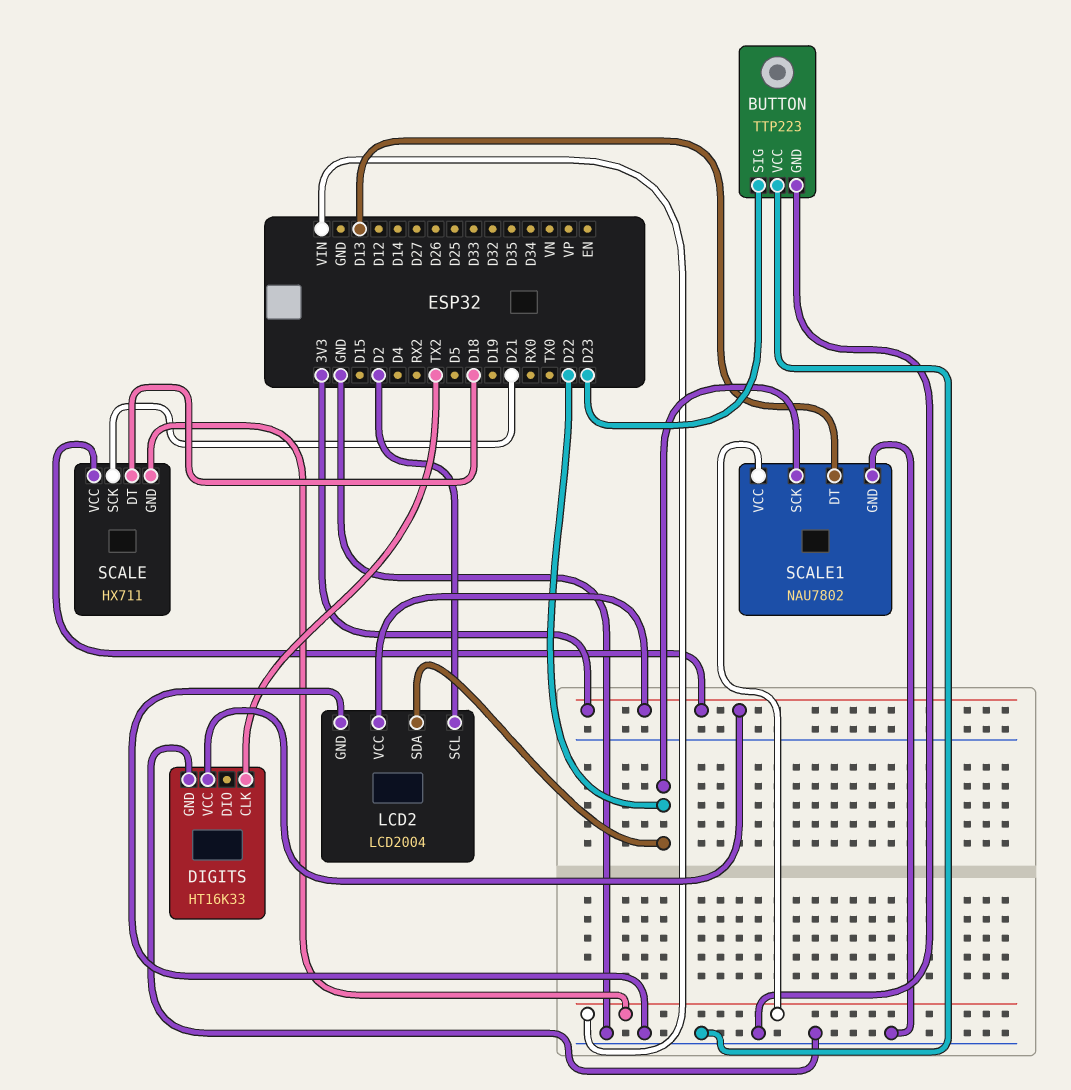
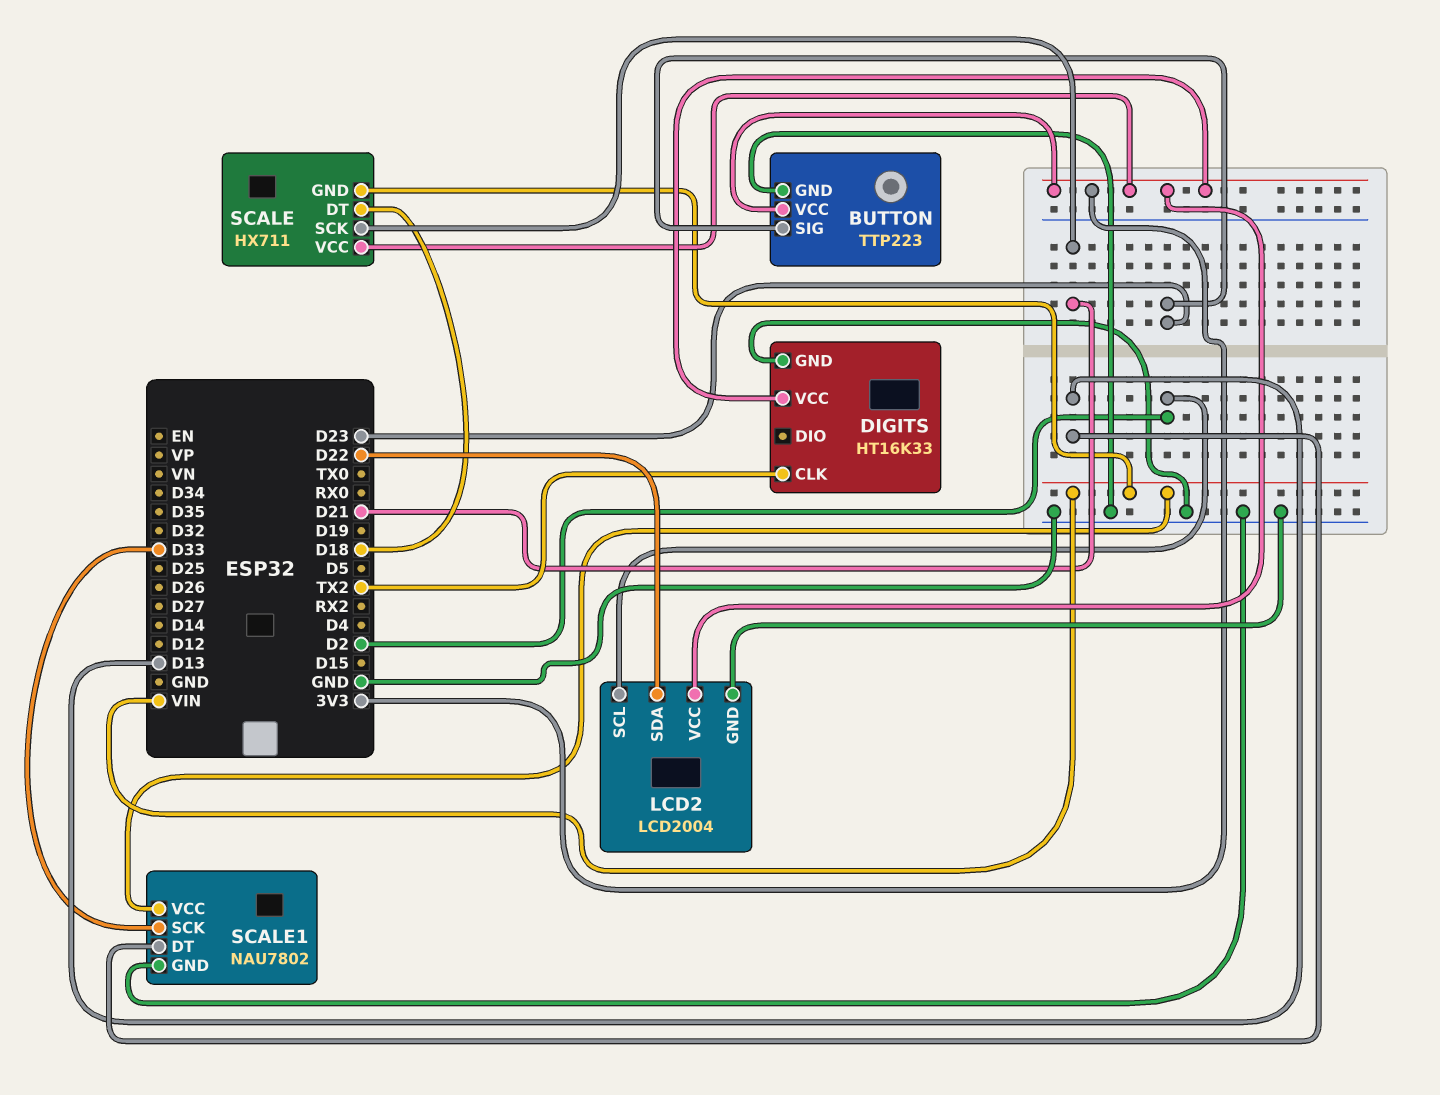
BUTTON pin VCC: GND -> 3V3
SCALE1 pin SCK: D22 -> D33

